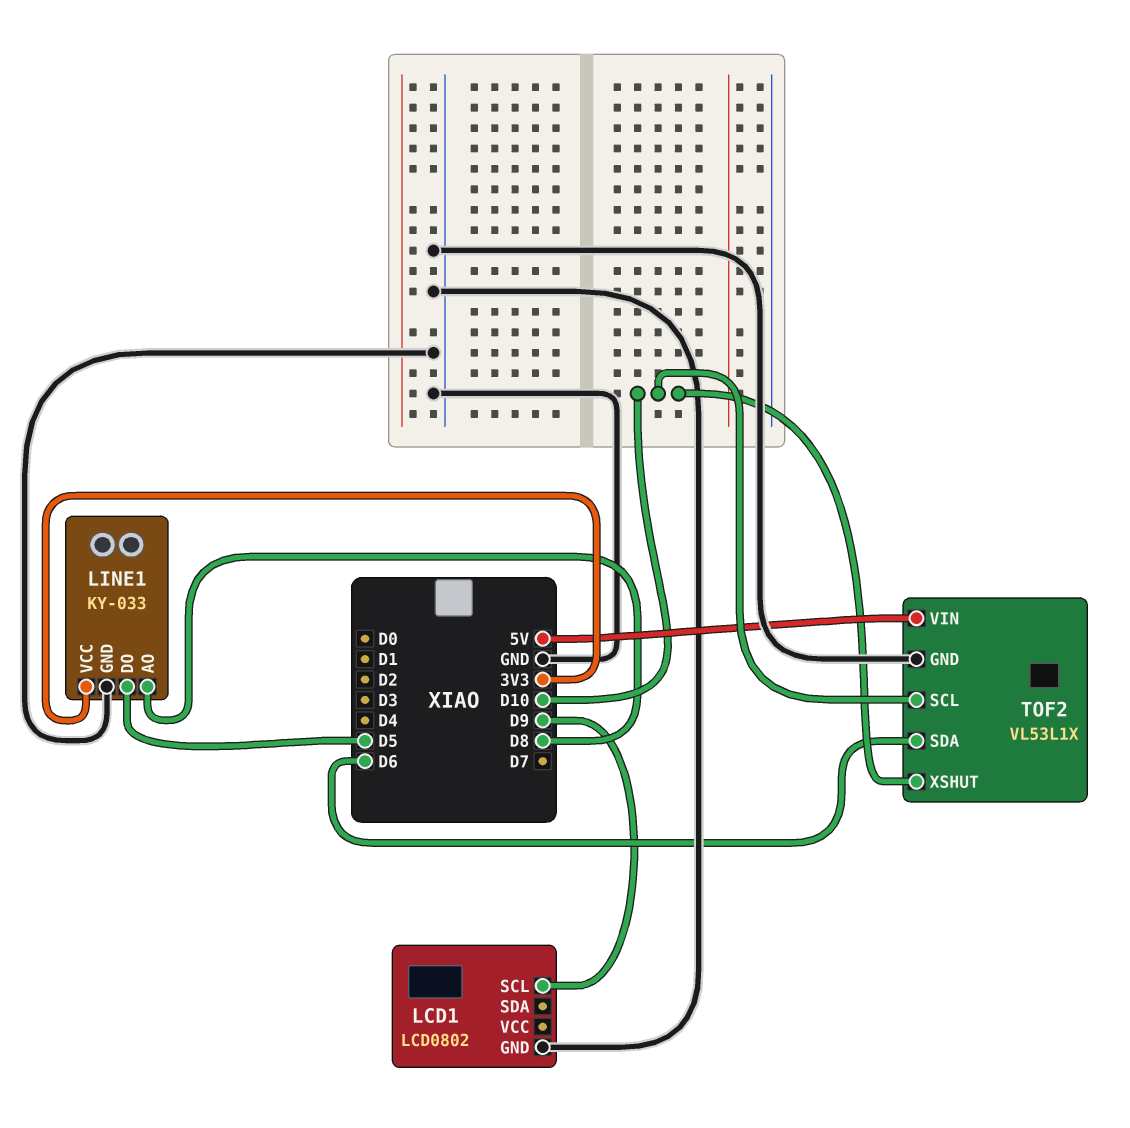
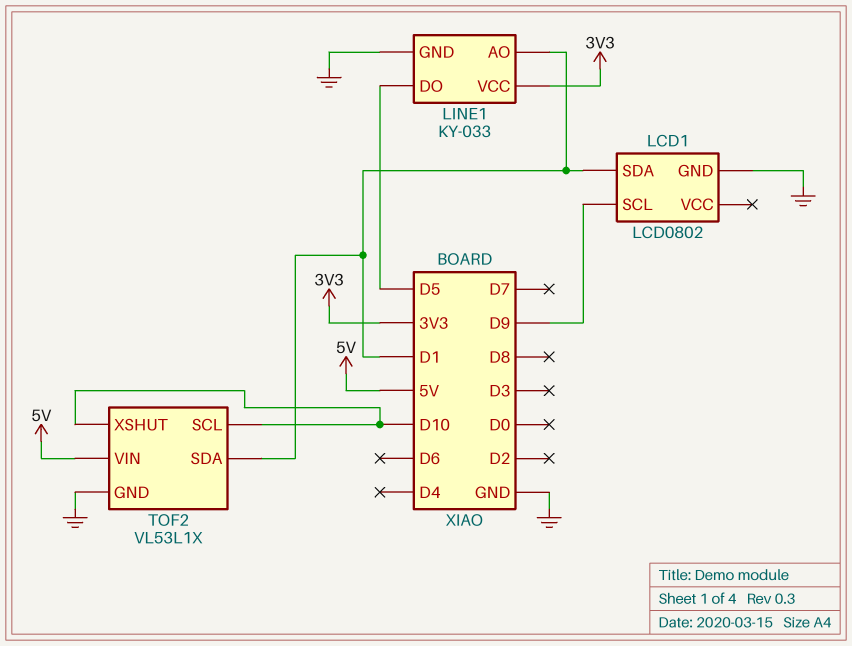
LCD1 pin SDA: none -> D1
LINE1 pin AO: D8 -> D1
TOF2 pin SDA: D6 -> D1

